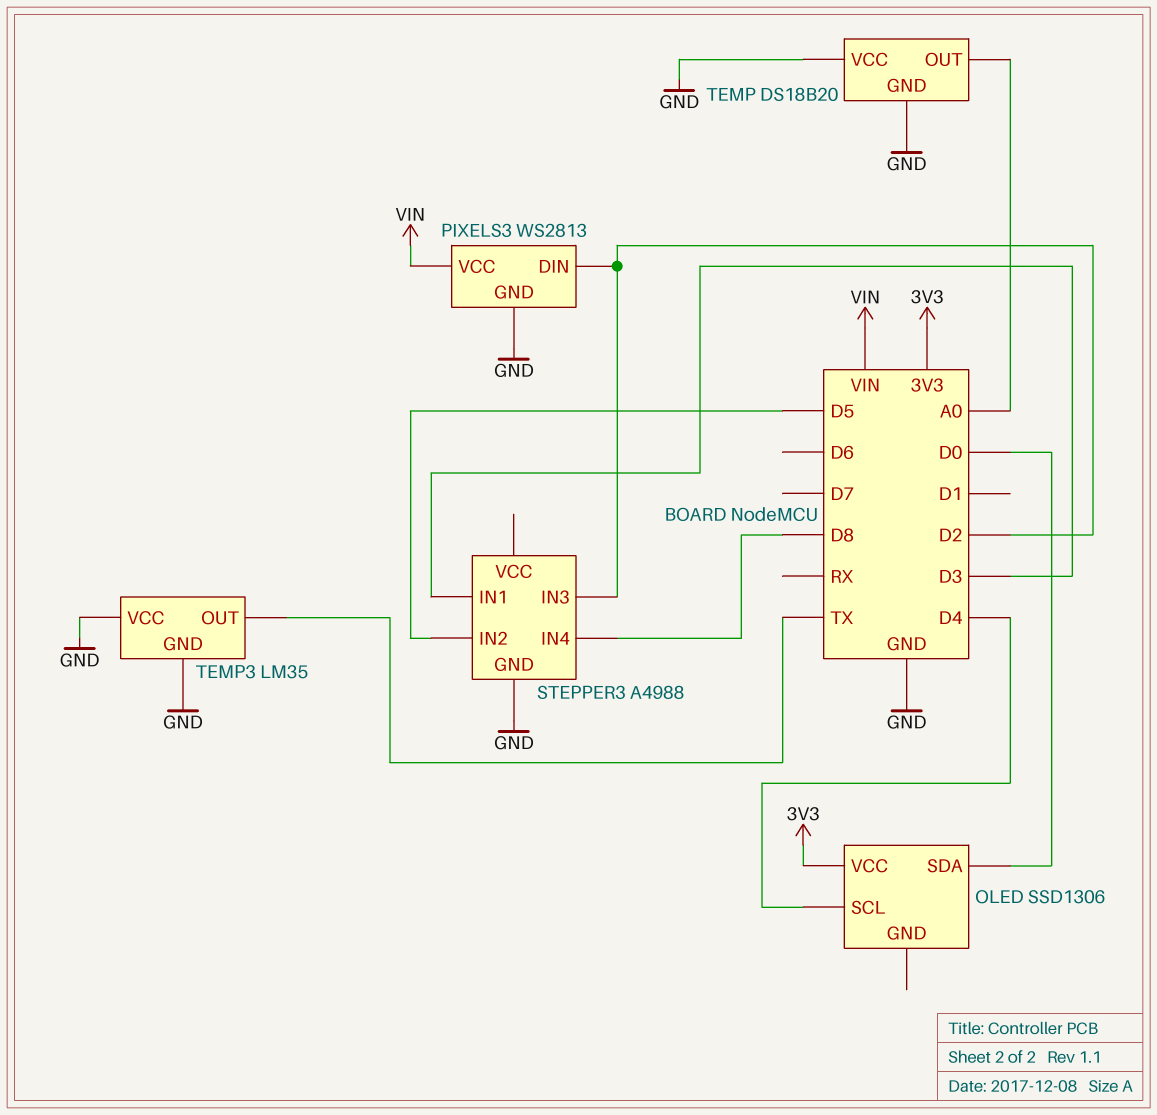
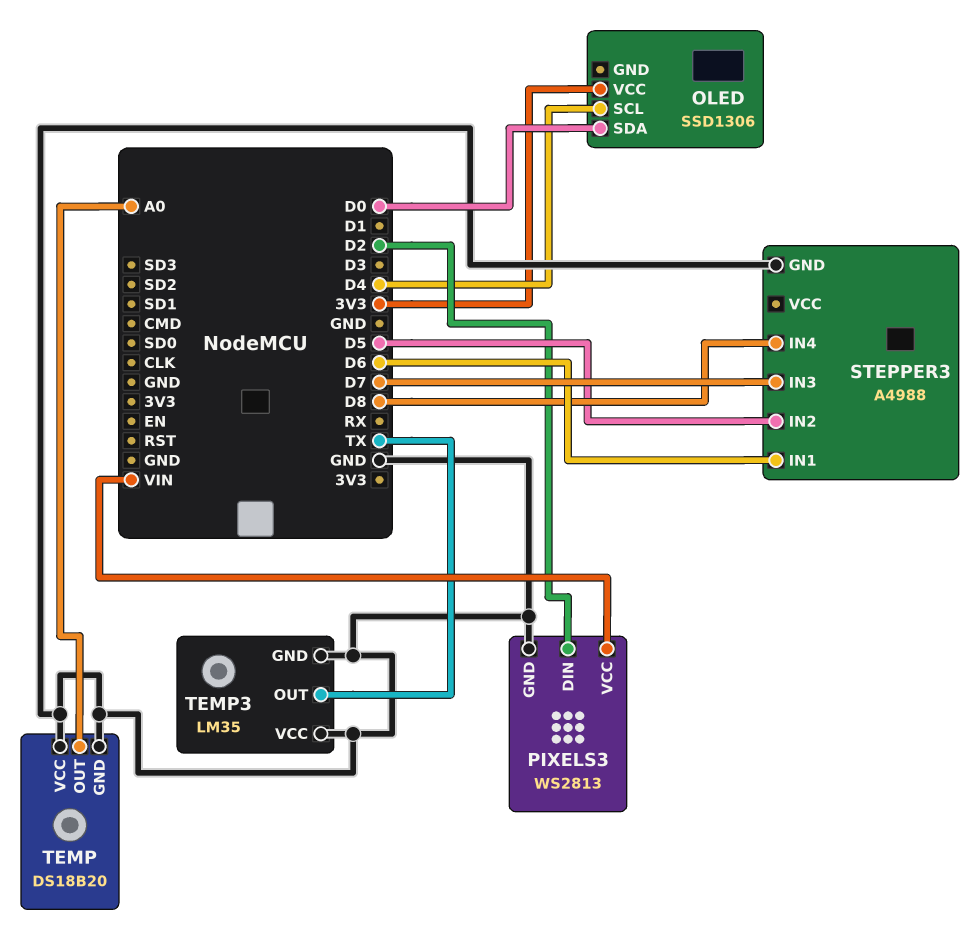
STEPPER3 pin IN1: D3 -> D6
STEPPER3 pin IN3: D2 -> D7

